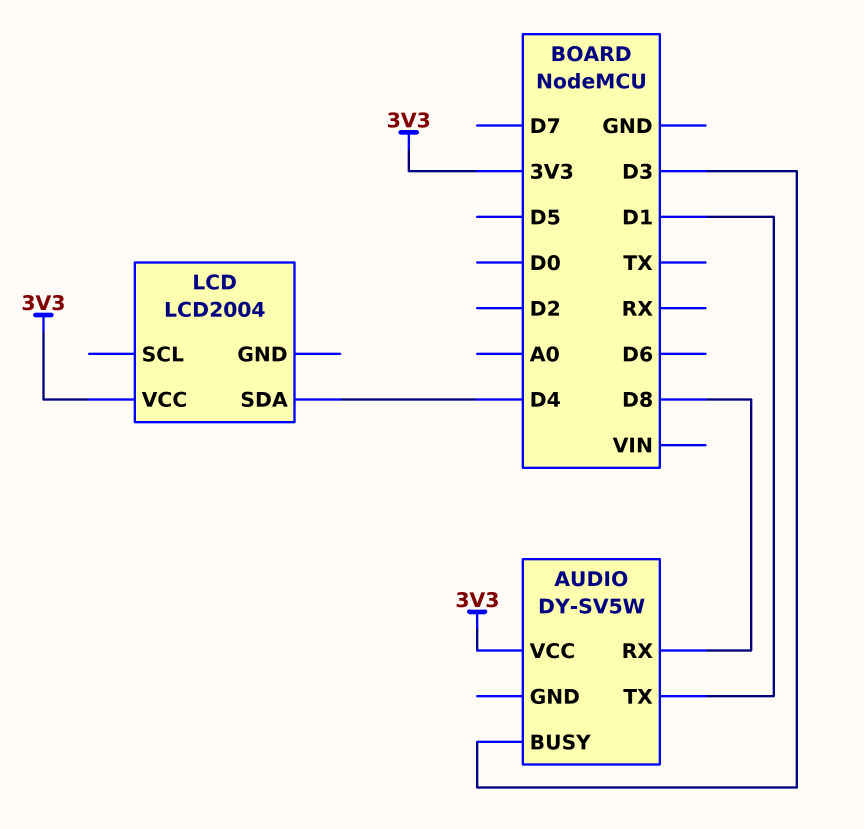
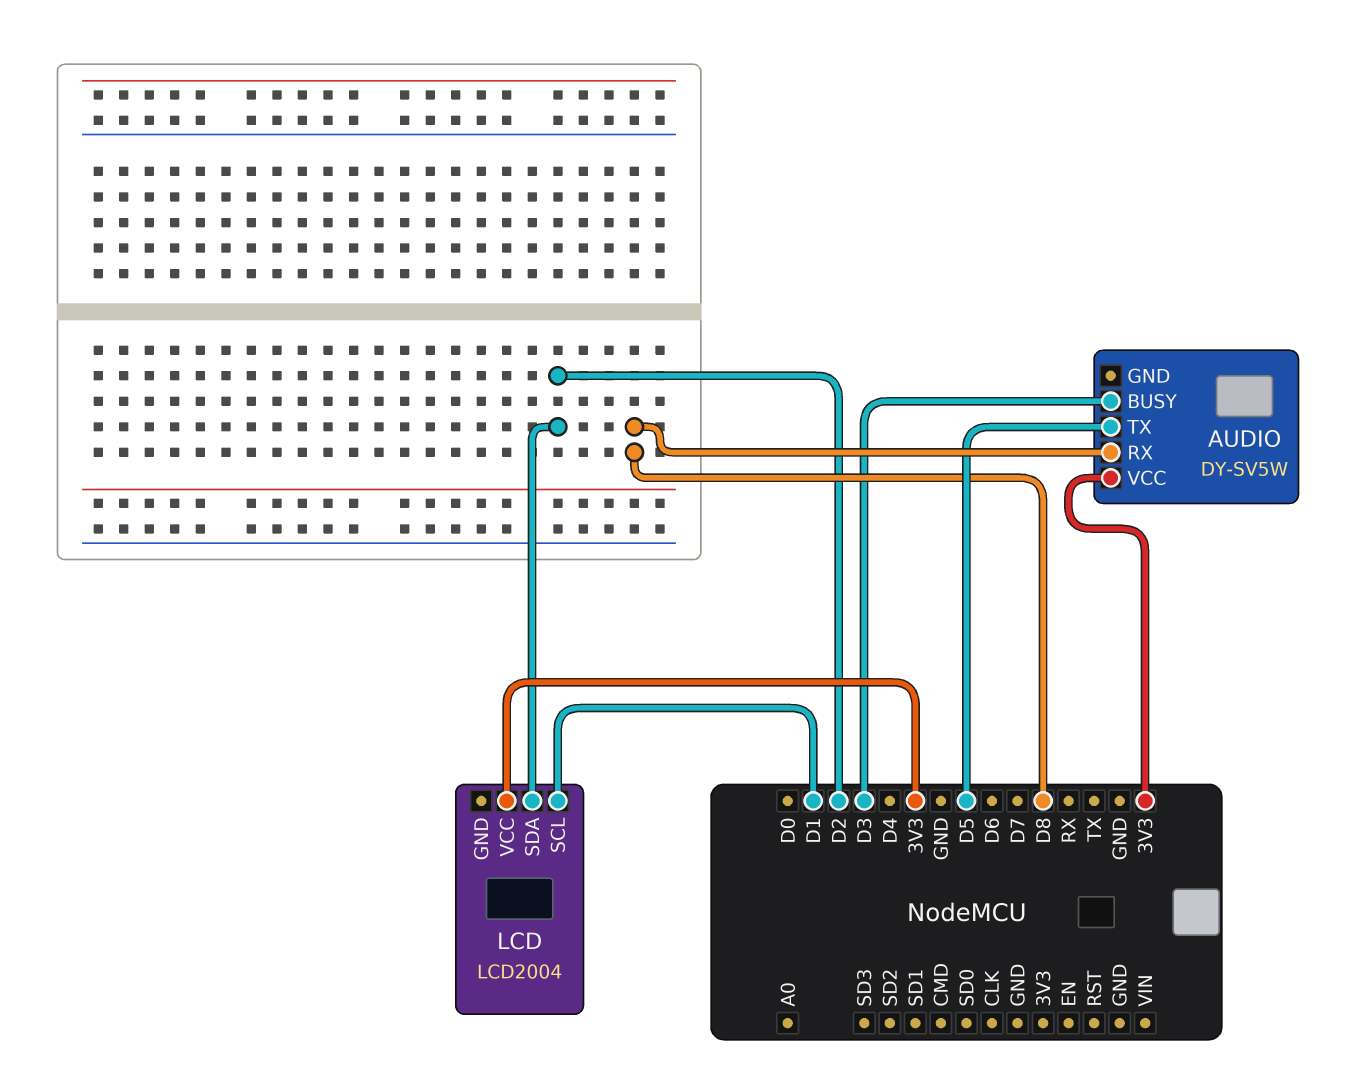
AUDIO pin TX: D1 -> D5
LCD pin SCL: none -> D1
LCD pin SDA: D4 -> D2

